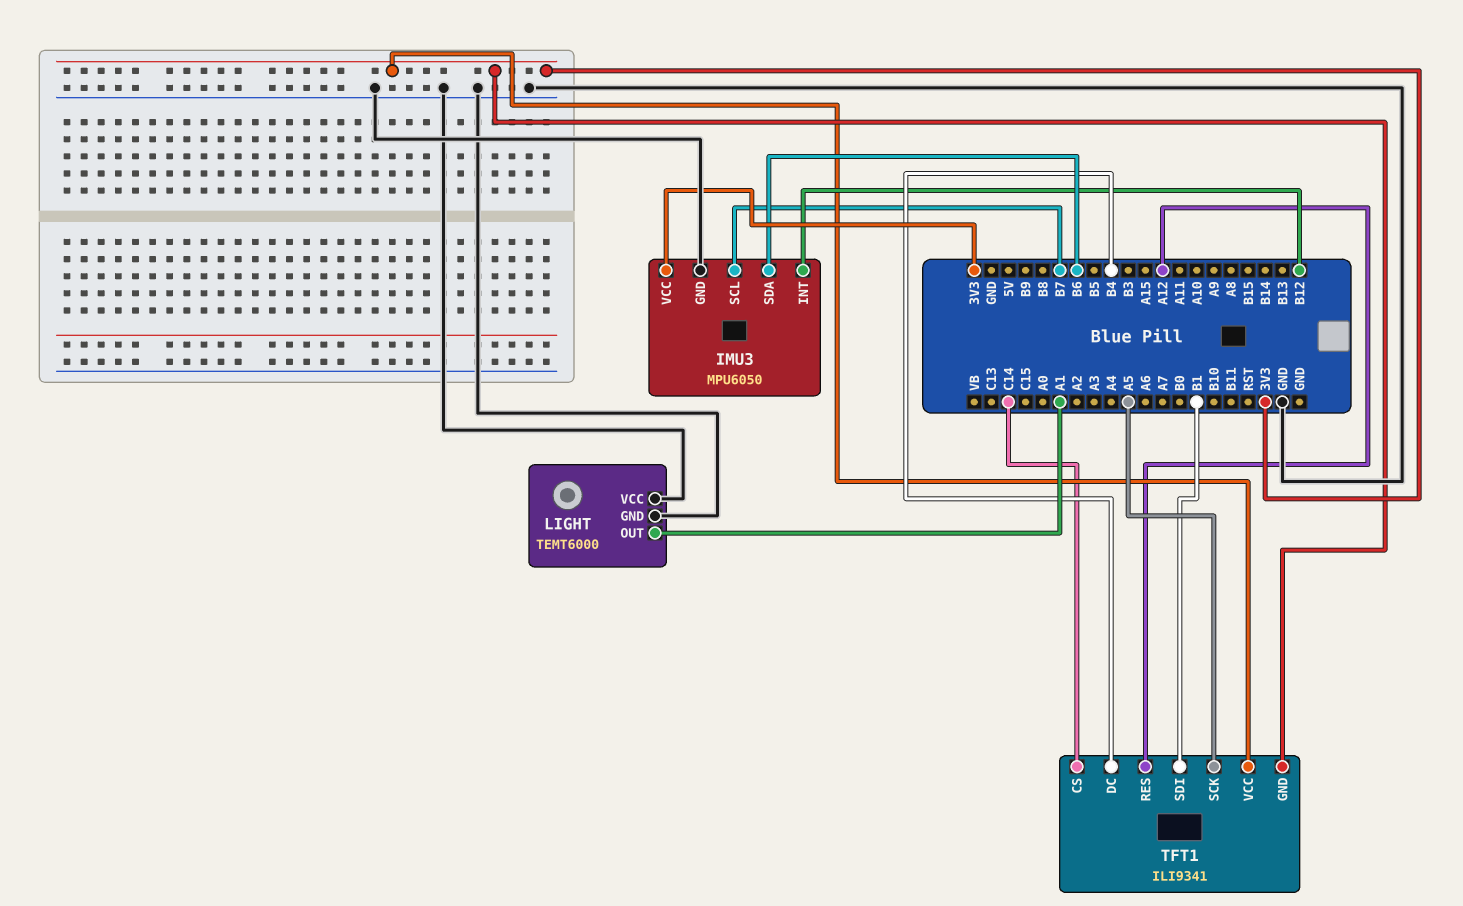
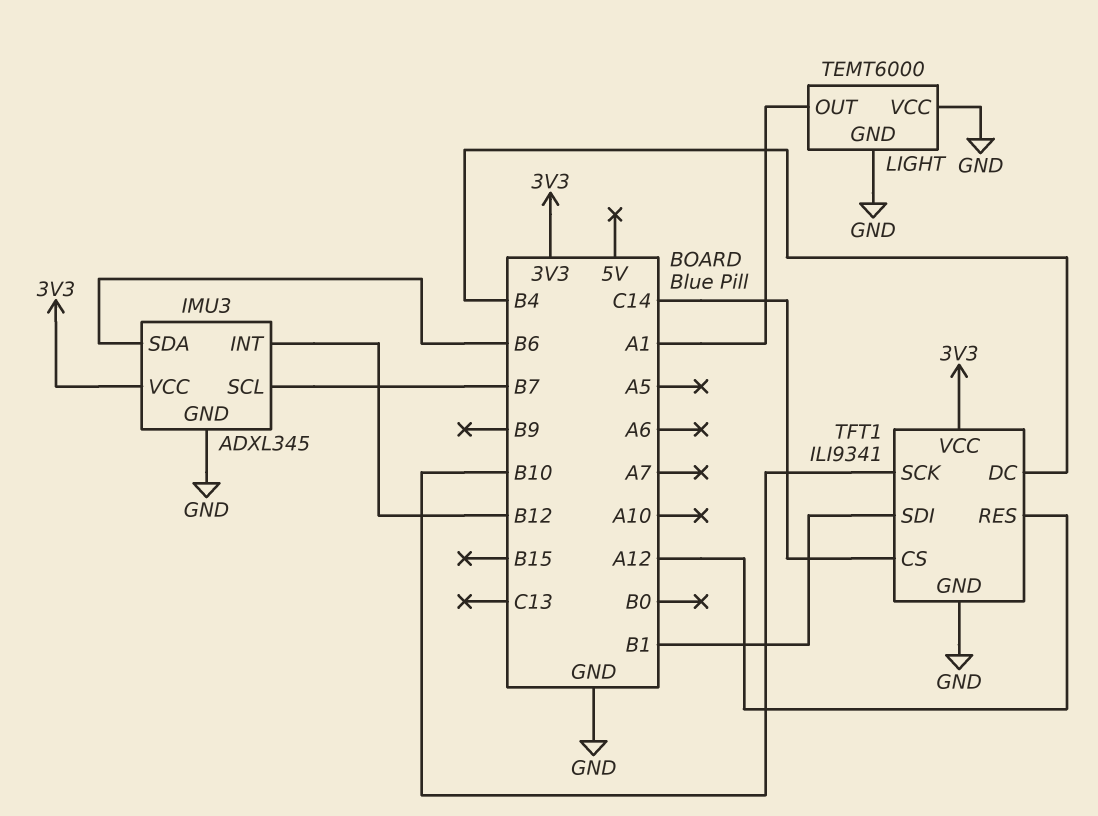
IMU3: MPU6050 -> ADXL345
TFT1 pin GND: 3V3 -> GND
TFT1 pin SCK: A5 -> B10

